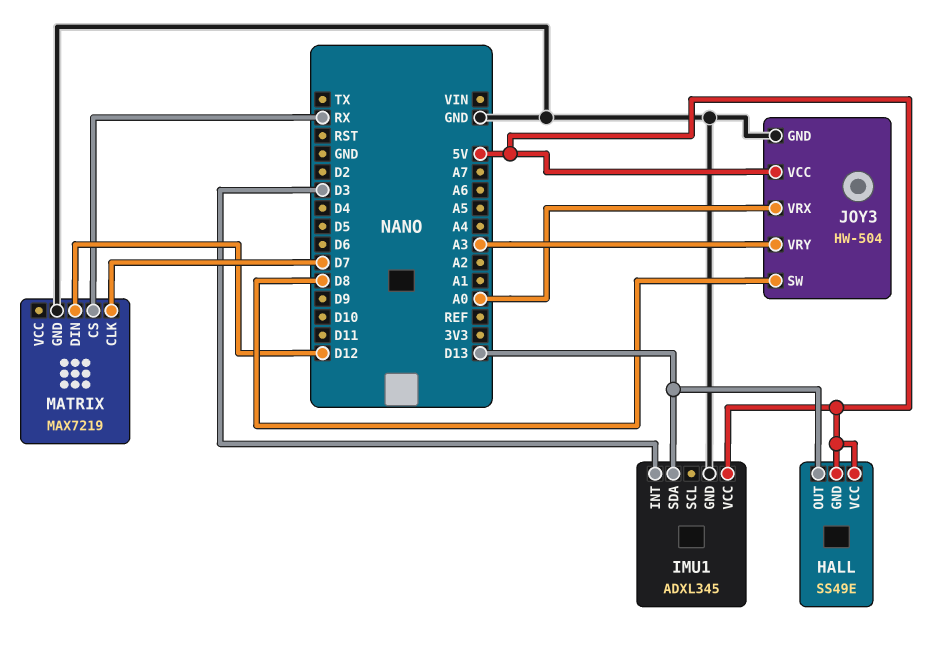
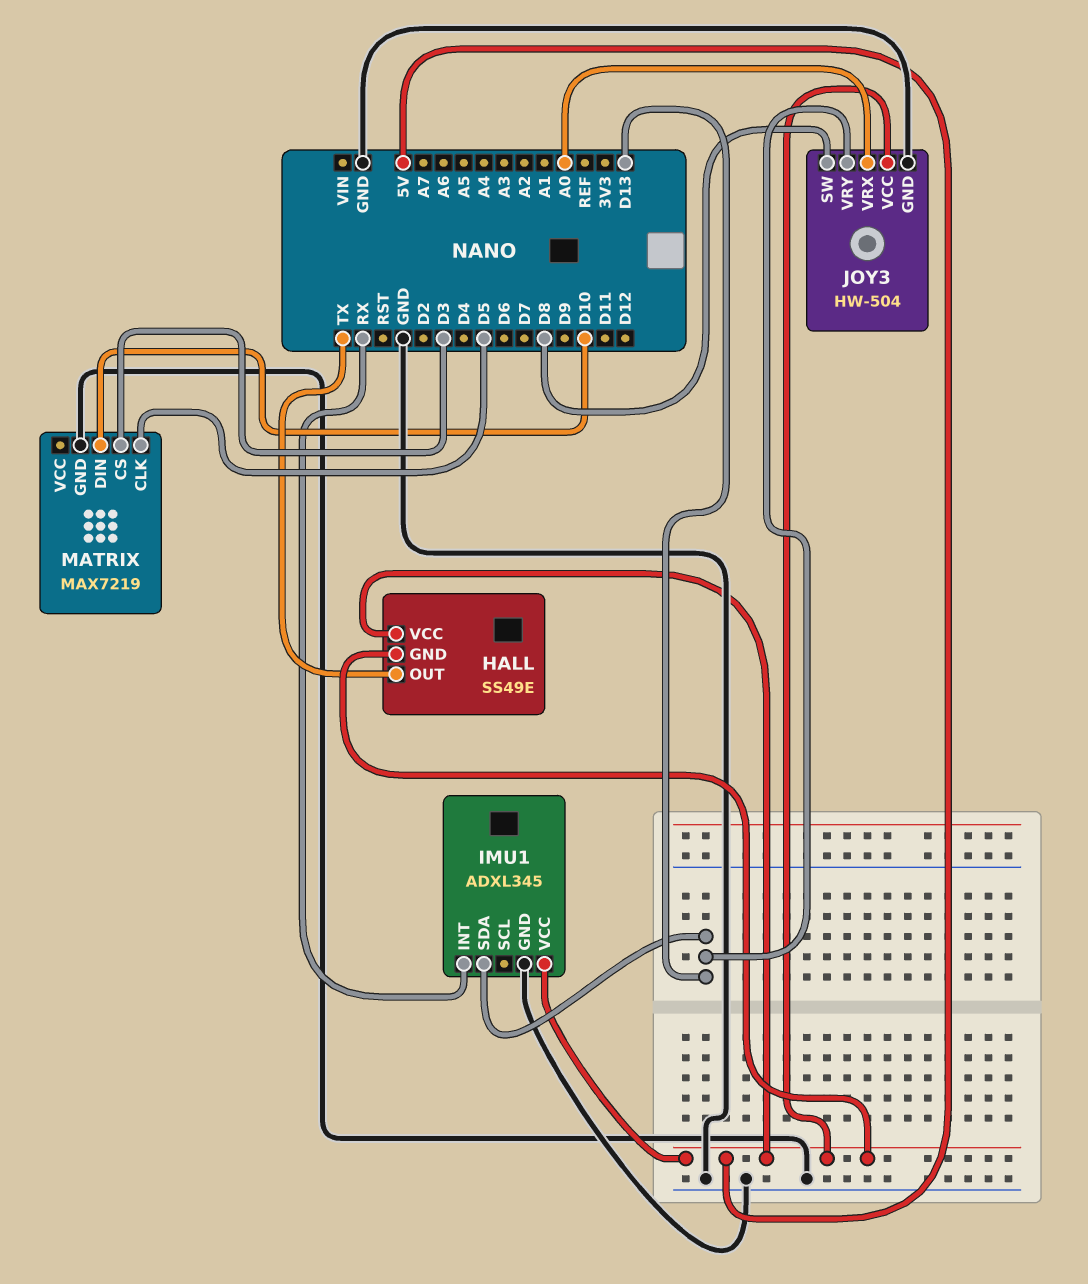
HALL pin OUT: D13 -> TX
IMU1 pin INT: D3 -> RX
JOY3 pin VRY: A3 -> D13
MATRIX pin CLK: D7 -> D5
MATRIX pin CS: RX -> D3
MATRIX pin DIN: D12 -> D10

